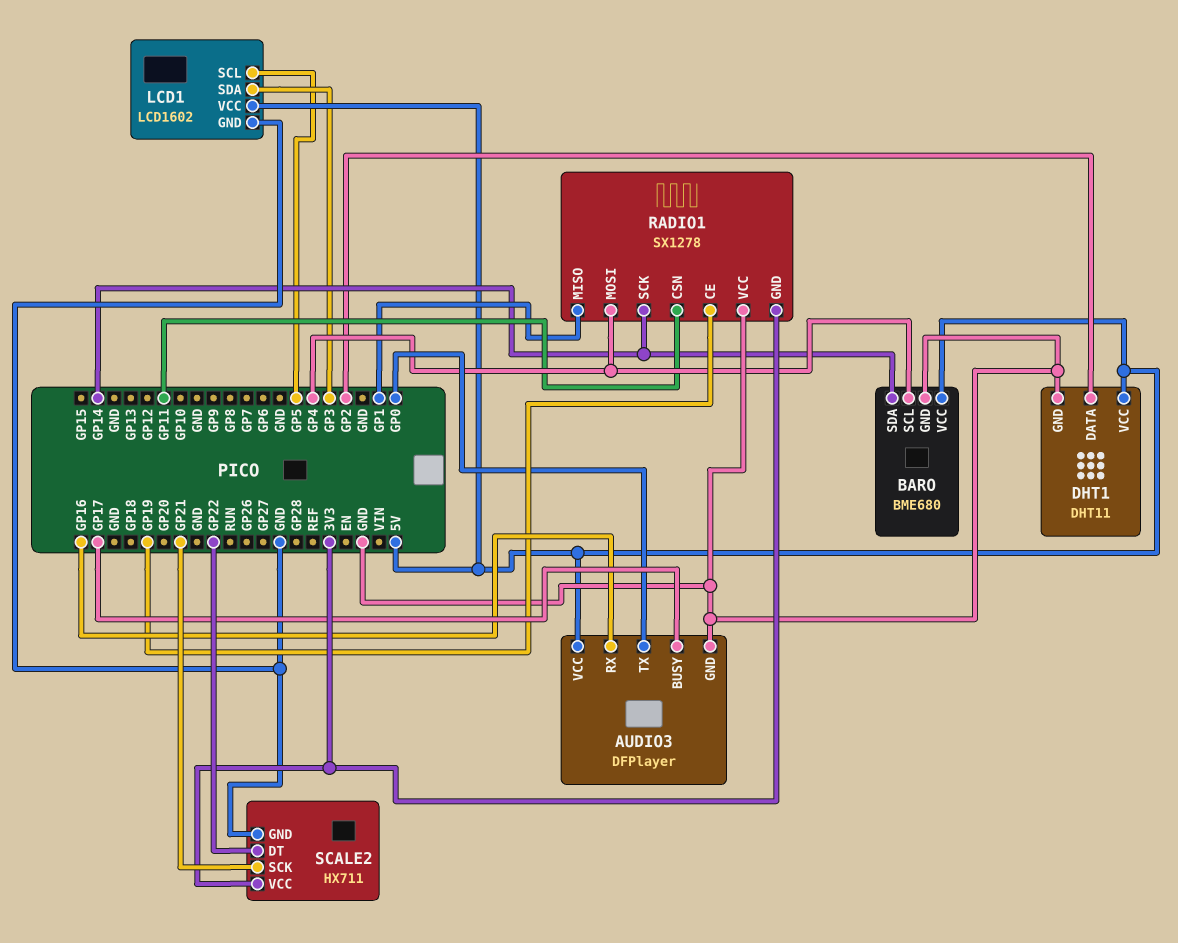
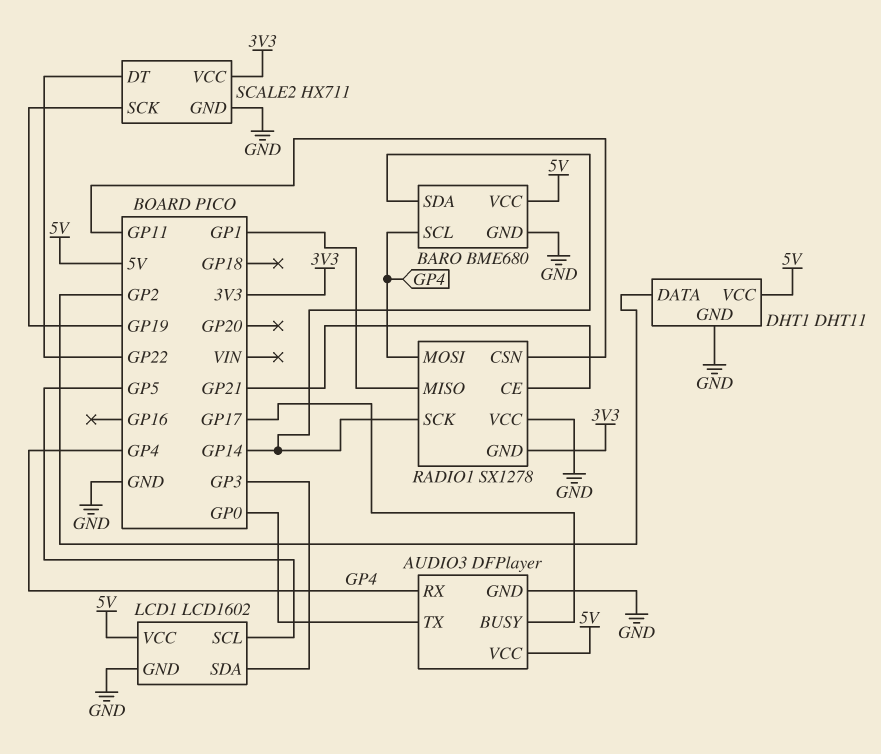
AUDIO3 pin RX: GP16 -> GP4
RADIO1 pin CE: GP19 -> GP21
SCALE2 pin SCK: GP21 -> GP19

